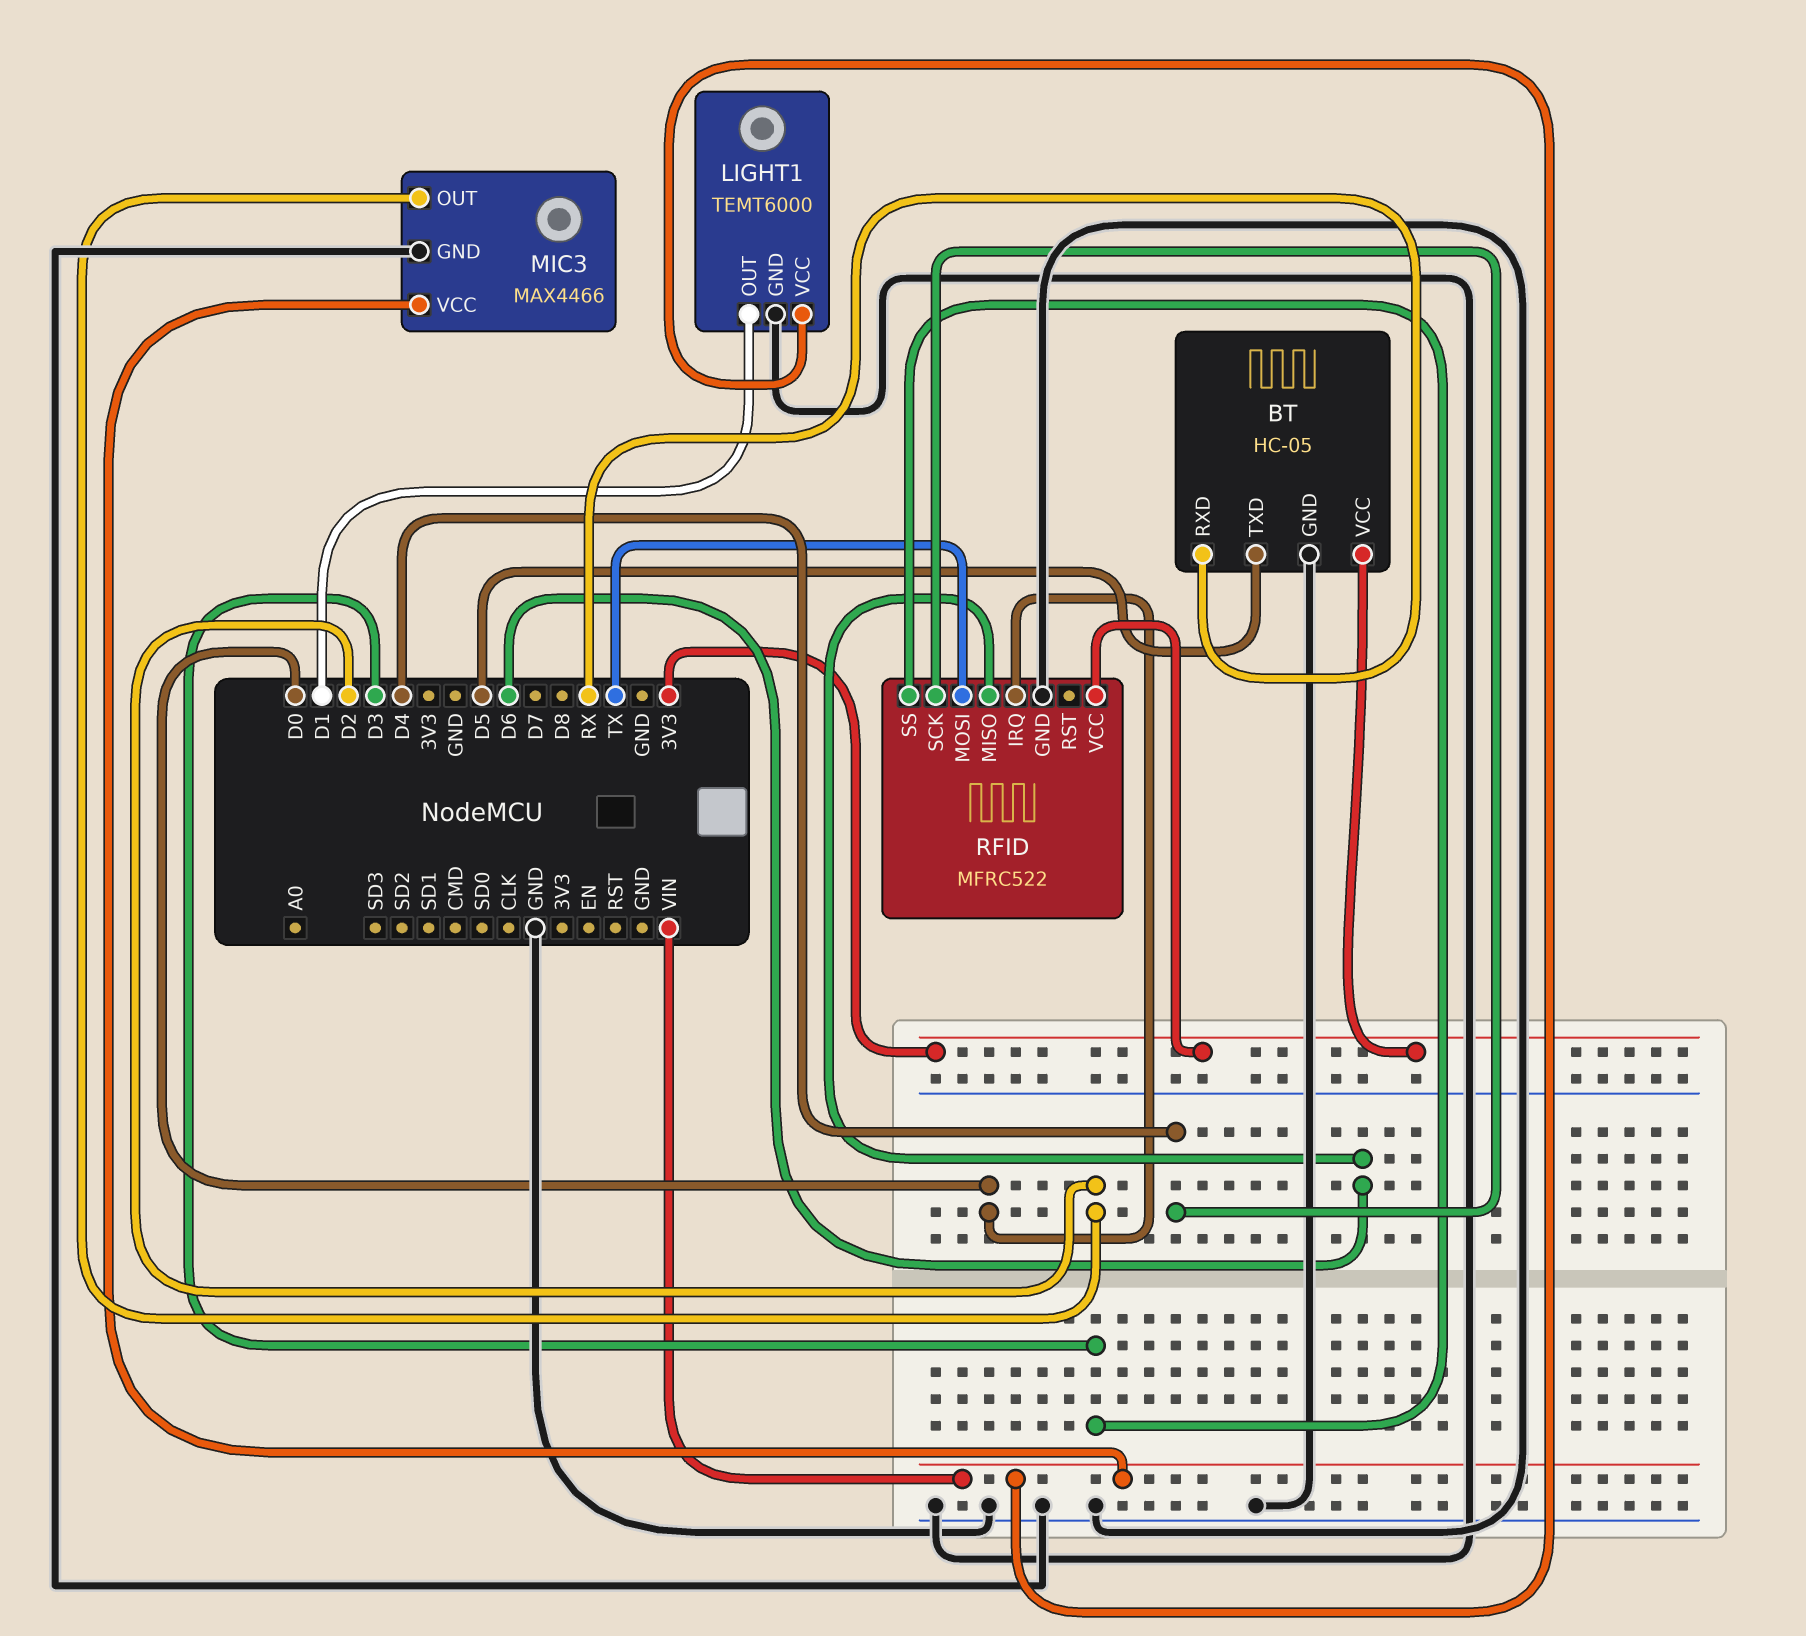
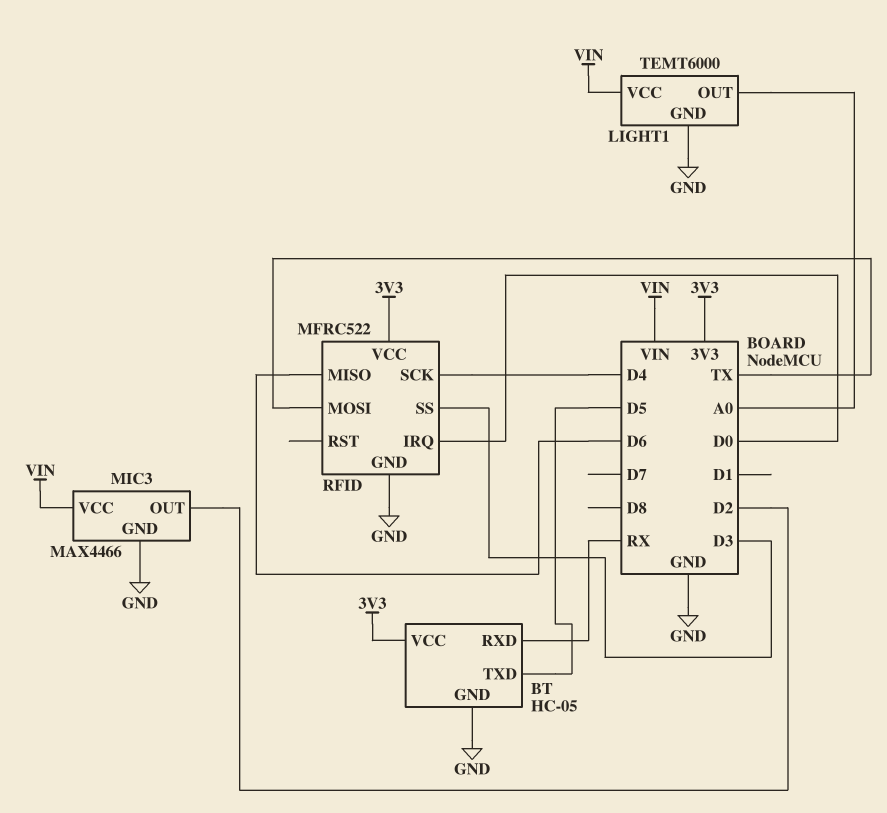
LIGHT1 pin OUT: D1 -> A0

